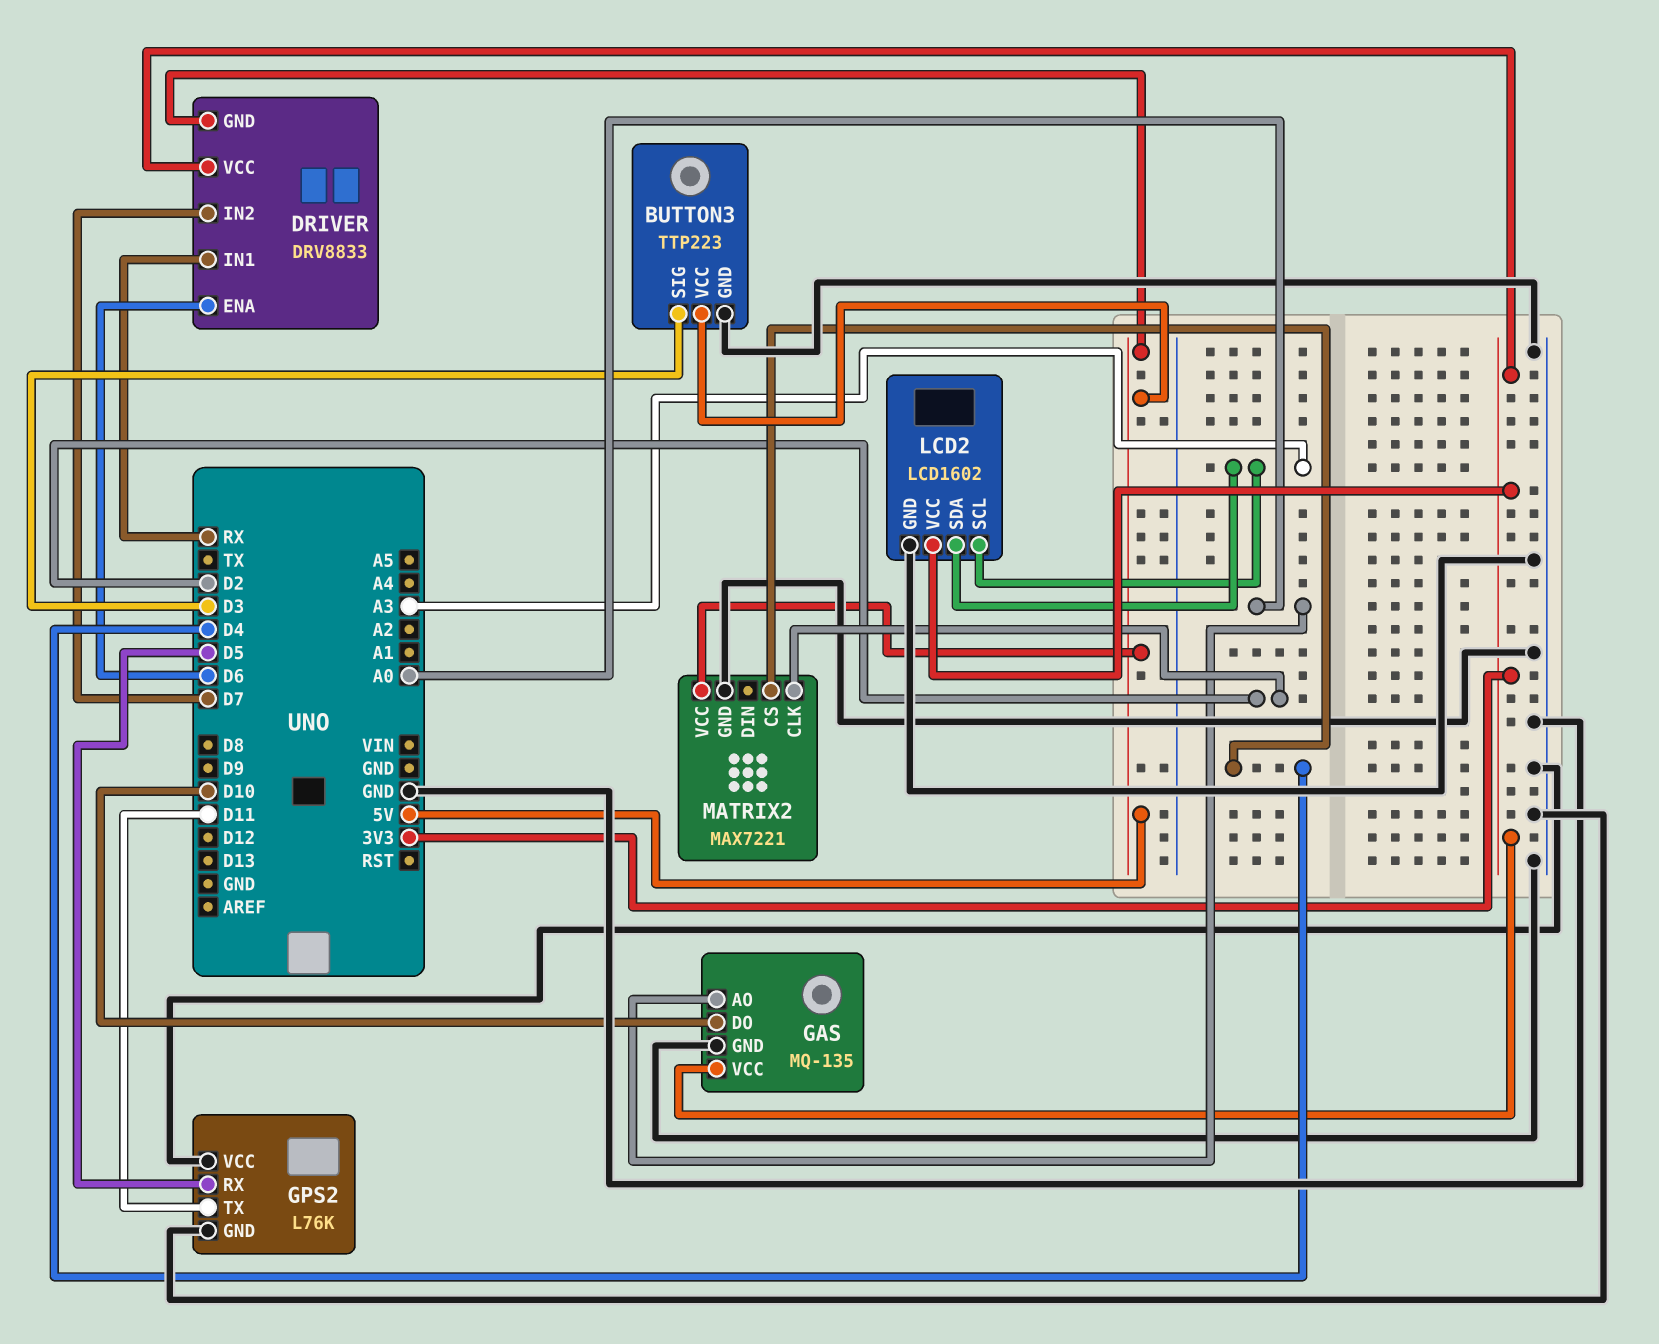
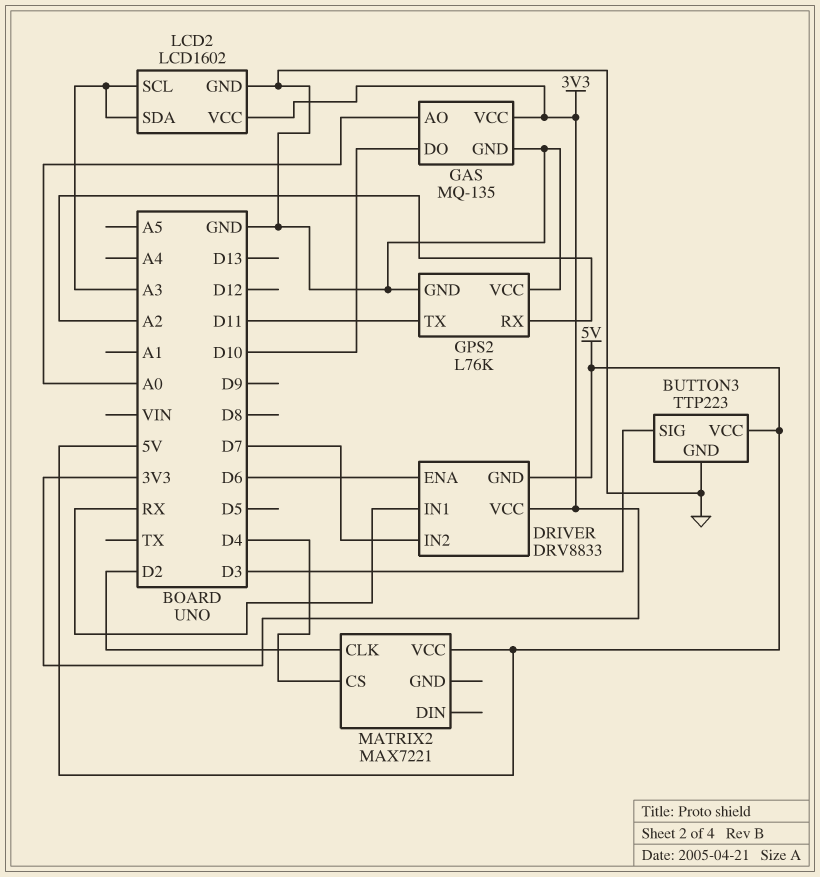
GPS2 pin RX: D5 -> A2
MATRIX2 pin GND: GND -> none

